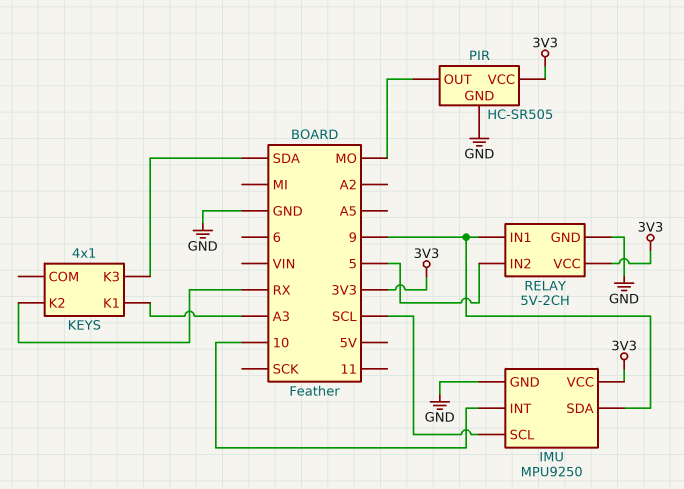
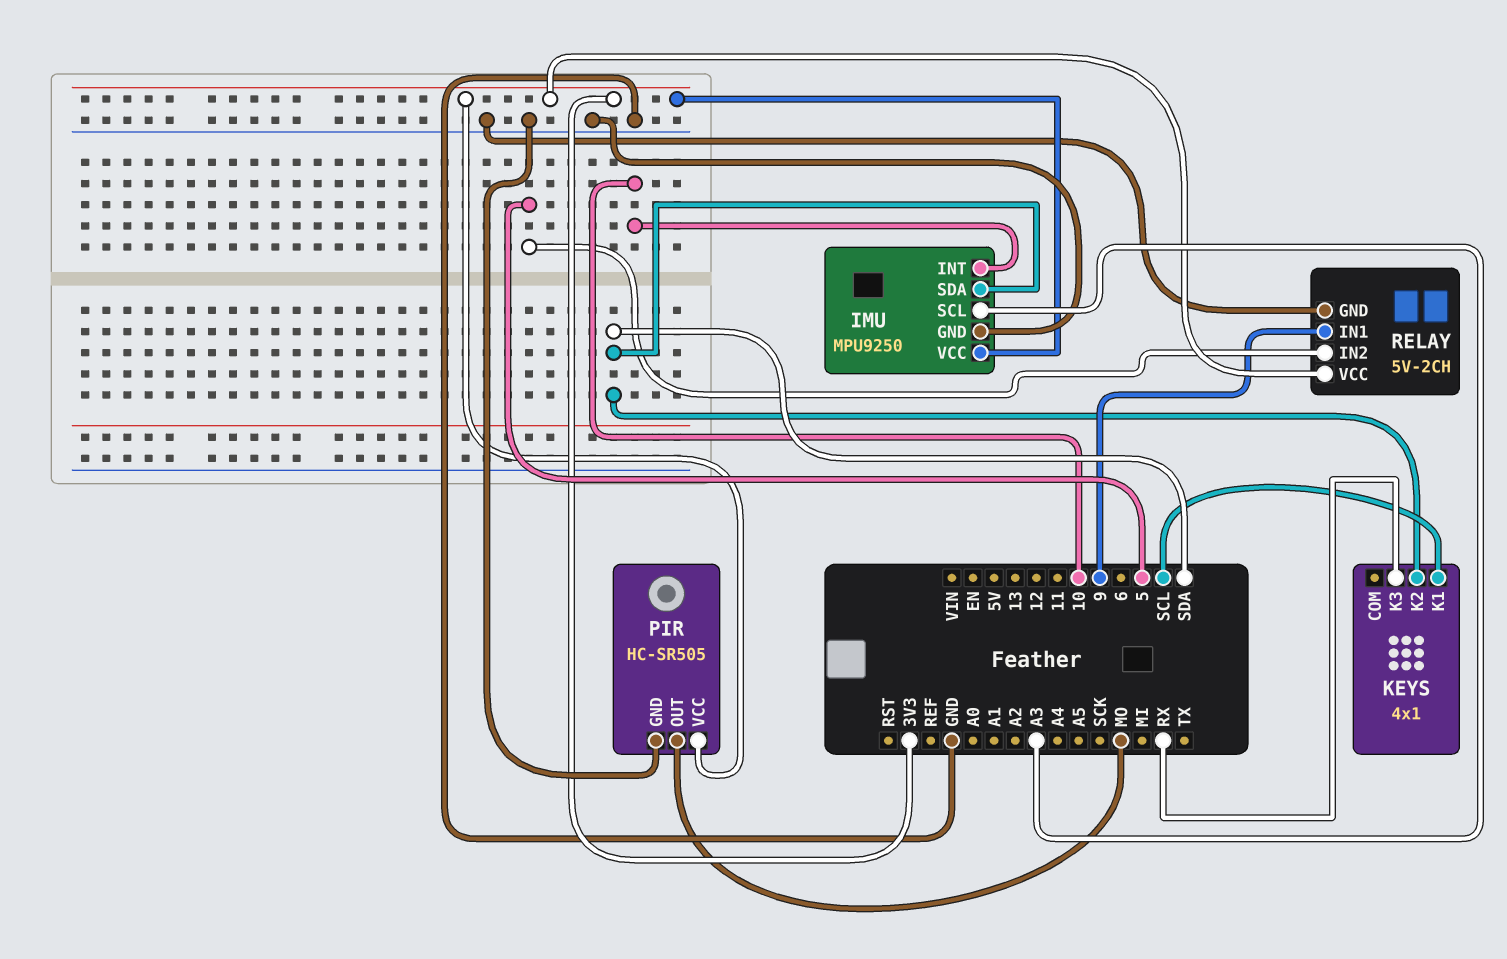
IMU pin SCL: SCL -> A3
IMU pin SDA: 9 -> SDA
KEYS pin K1: A3 -> SCL
KEYS pin K2: RX -> SDA
KEYS pin K3: SDA -> RX

